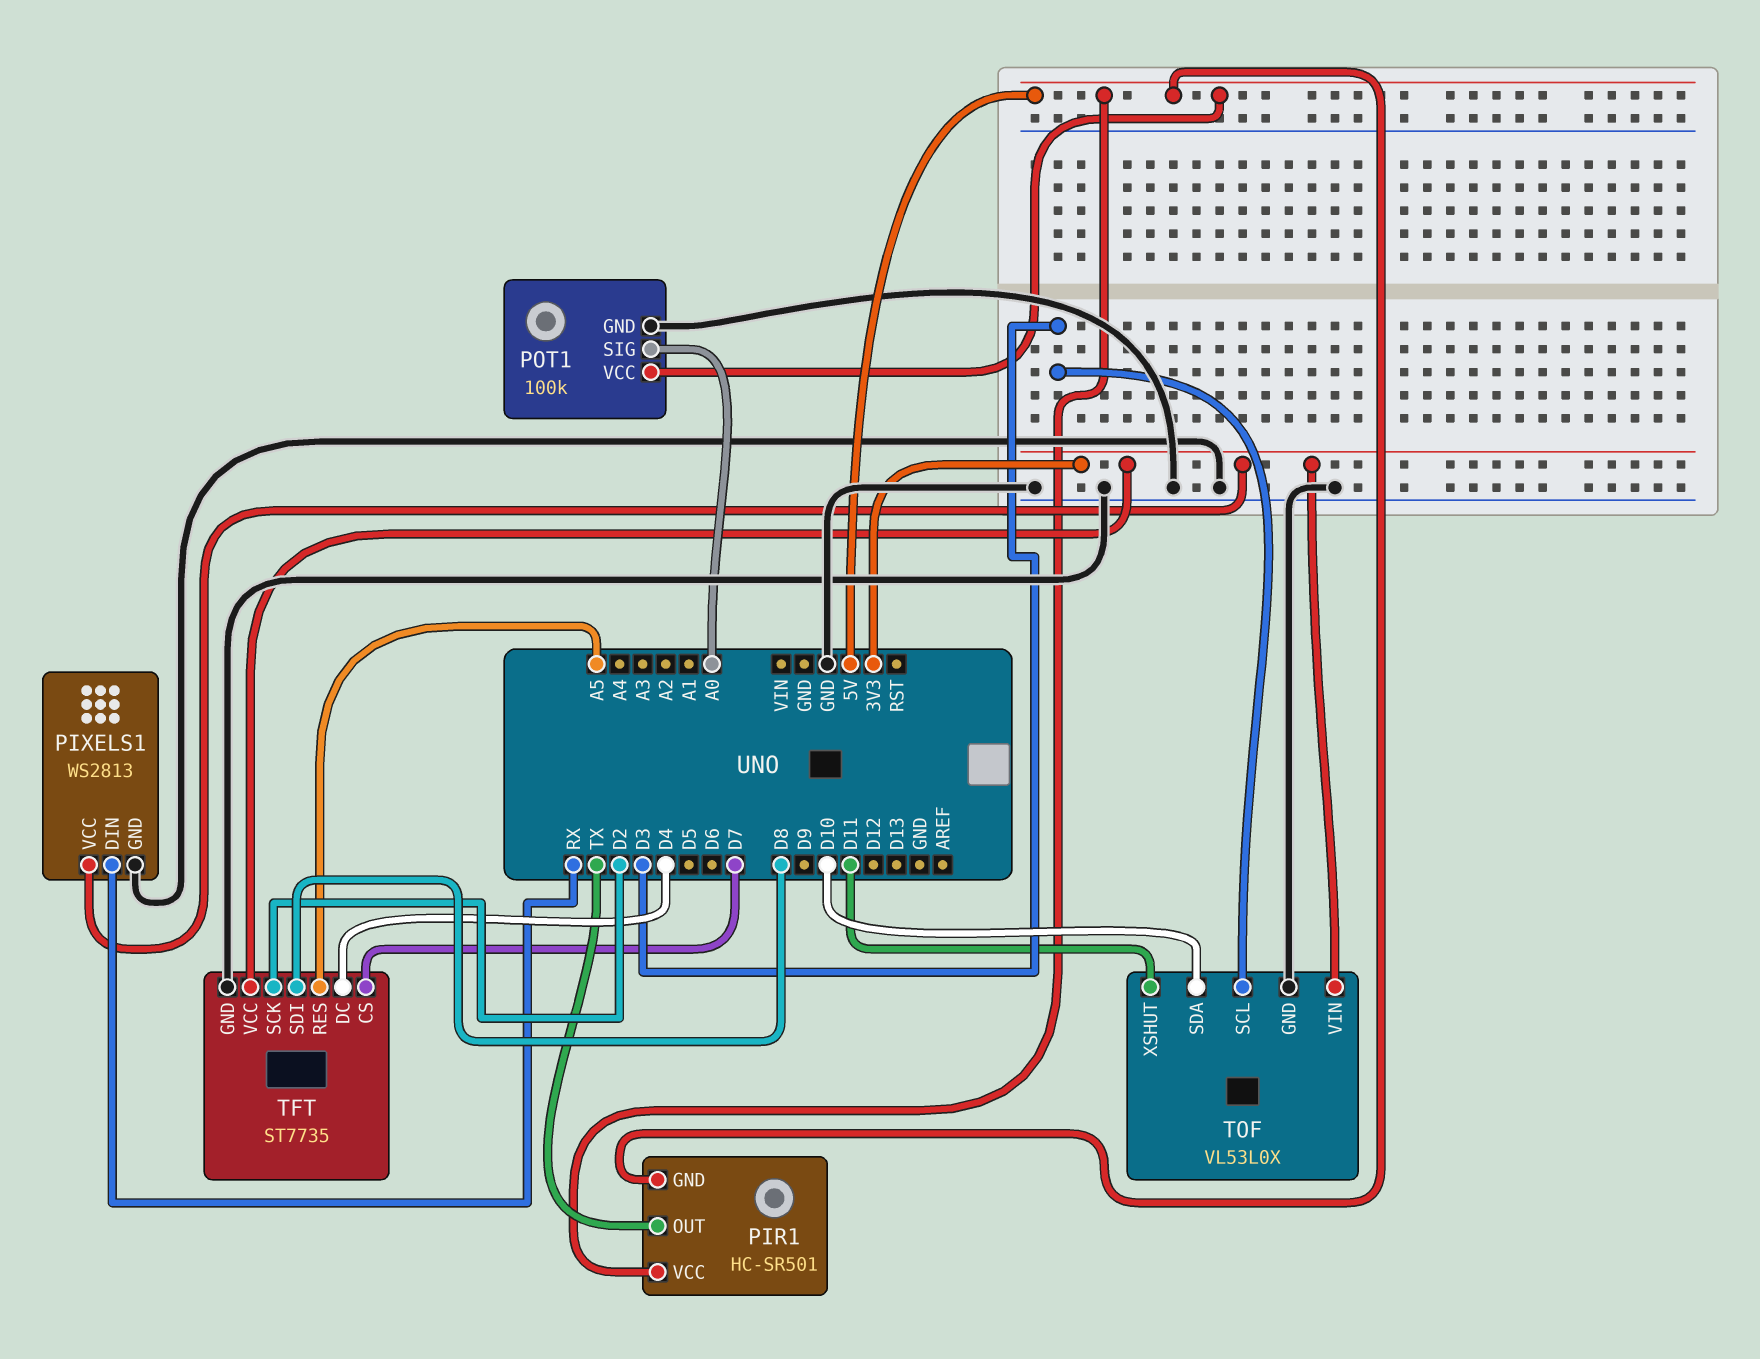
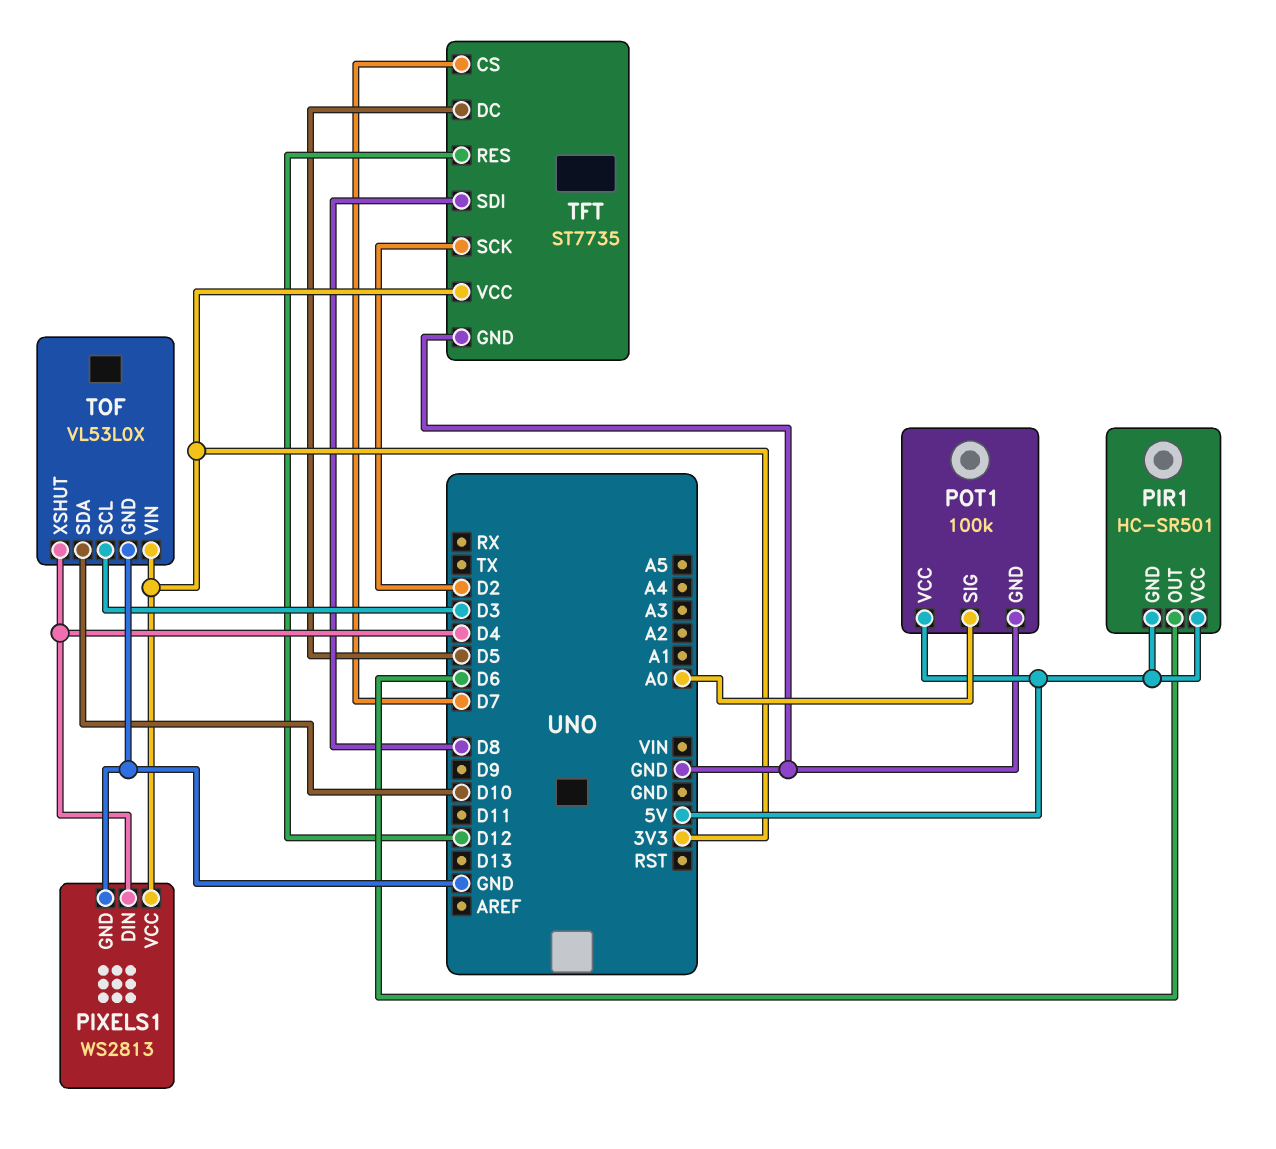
PIR1 pin OUT: TX -> D6
PIXELS1 pin DIN: RX -> D4
TFT pin DC: D4 -> D5
TFT pin RES: A5 -> D12
TOF pin XSHUT: D11 -> D4

